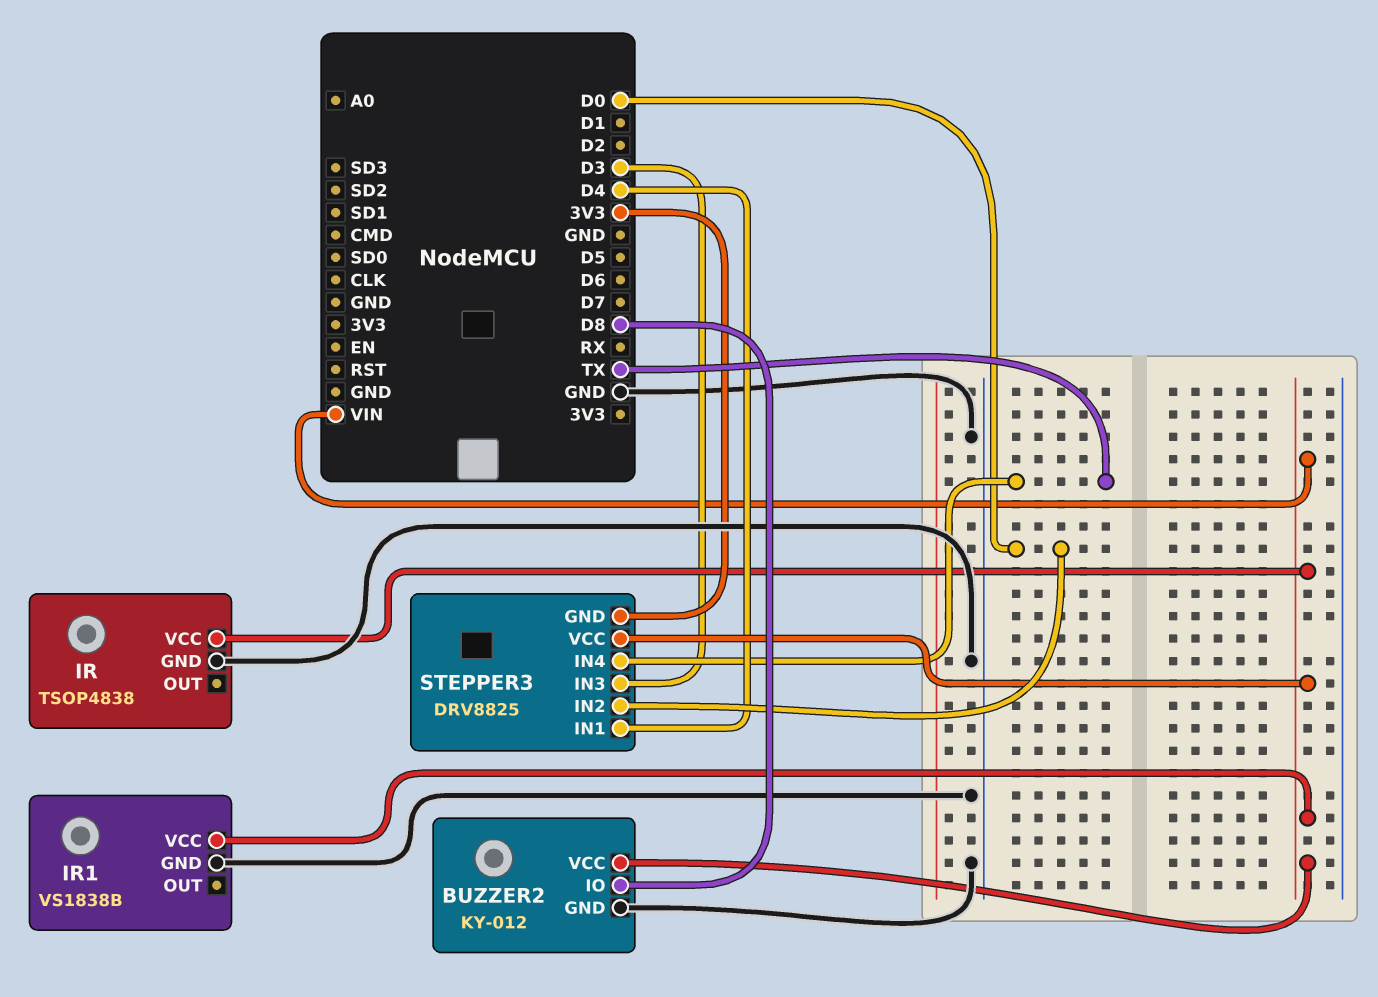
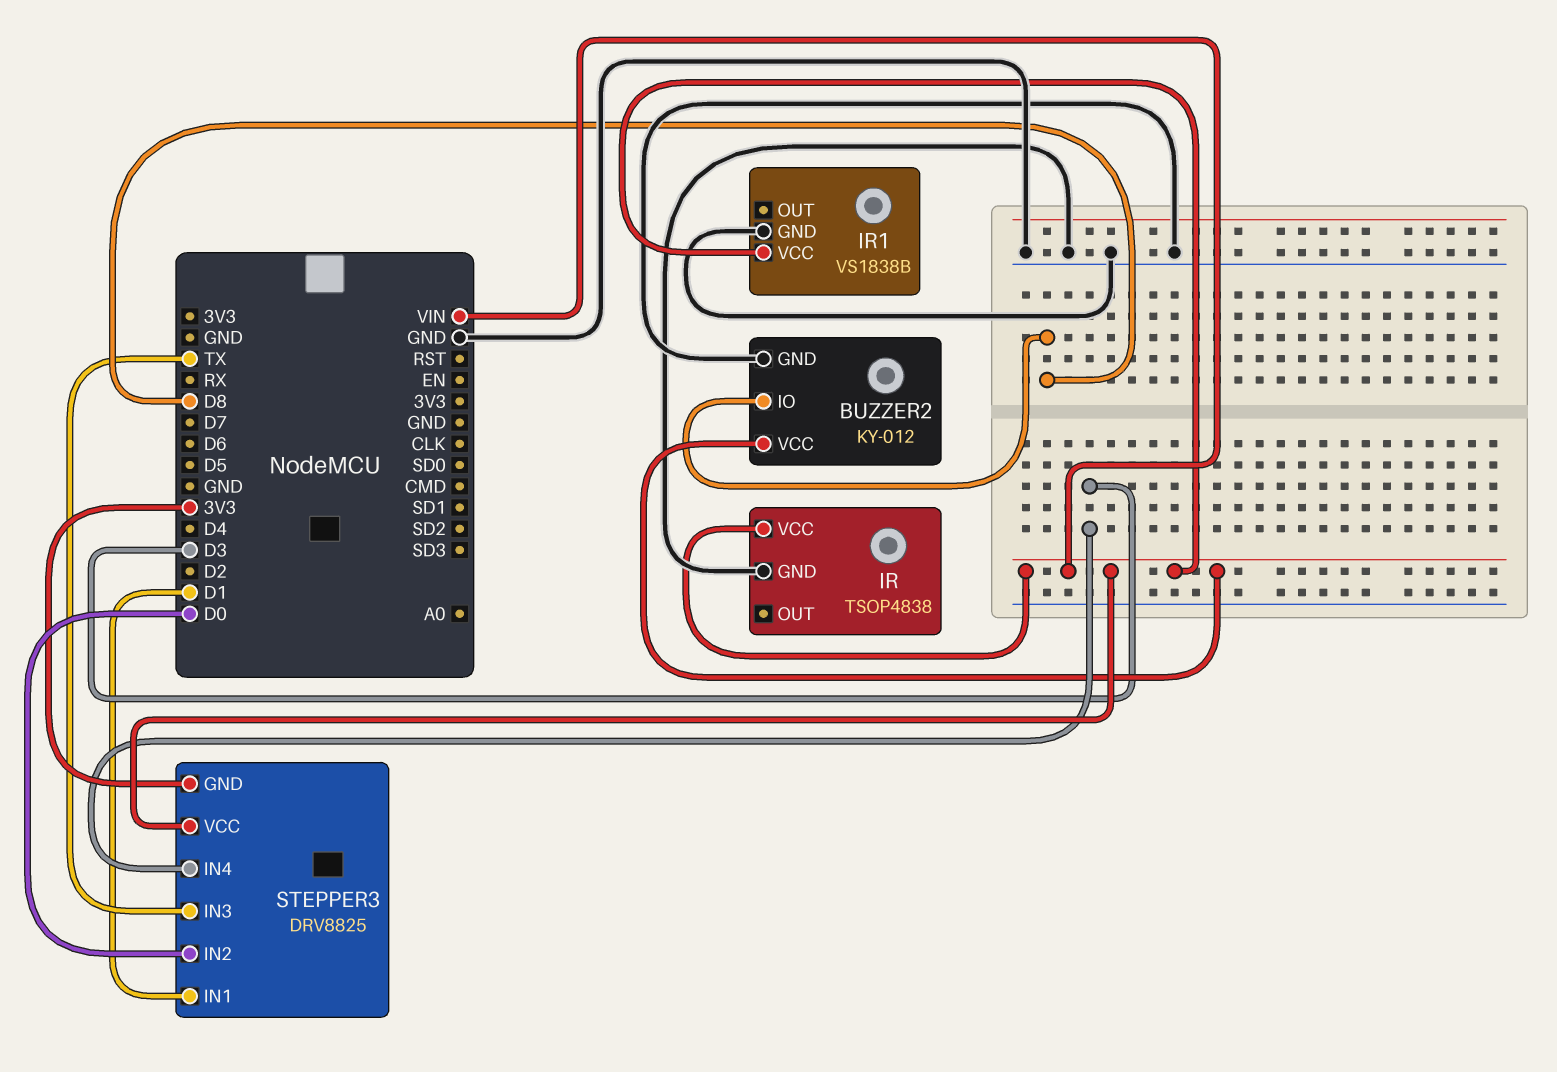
STEPPER3 pin IN1: D4 -> D1
STEPPER3 pin IN3: D3 -> TX
STEPPER3 pin IN4: TX -> D3

